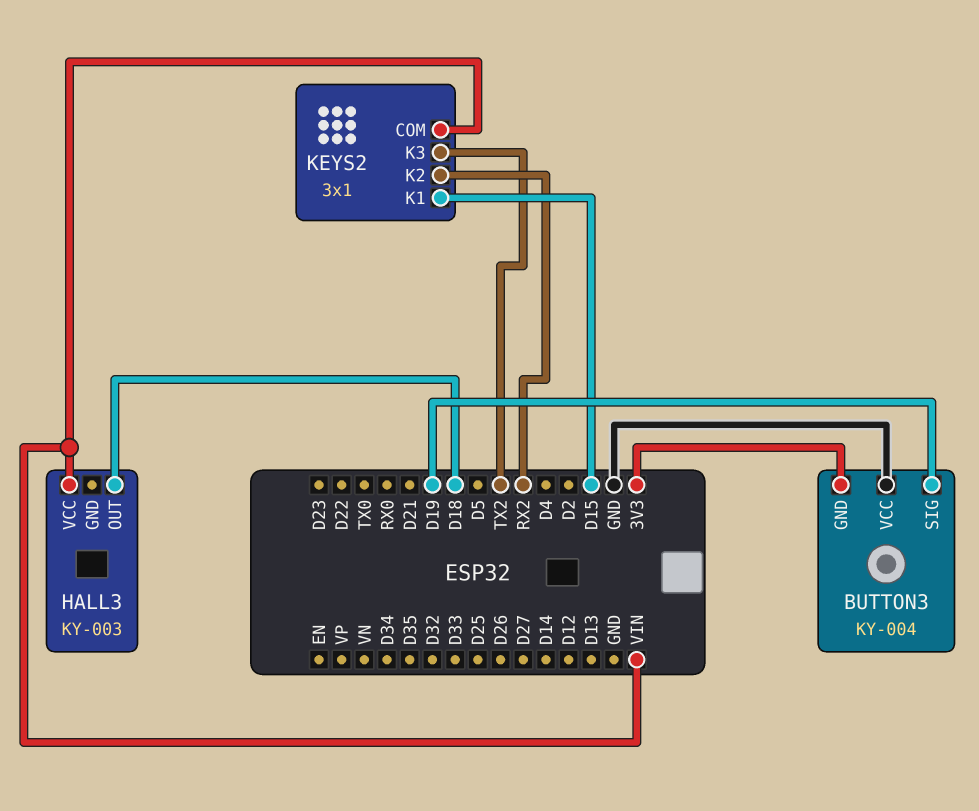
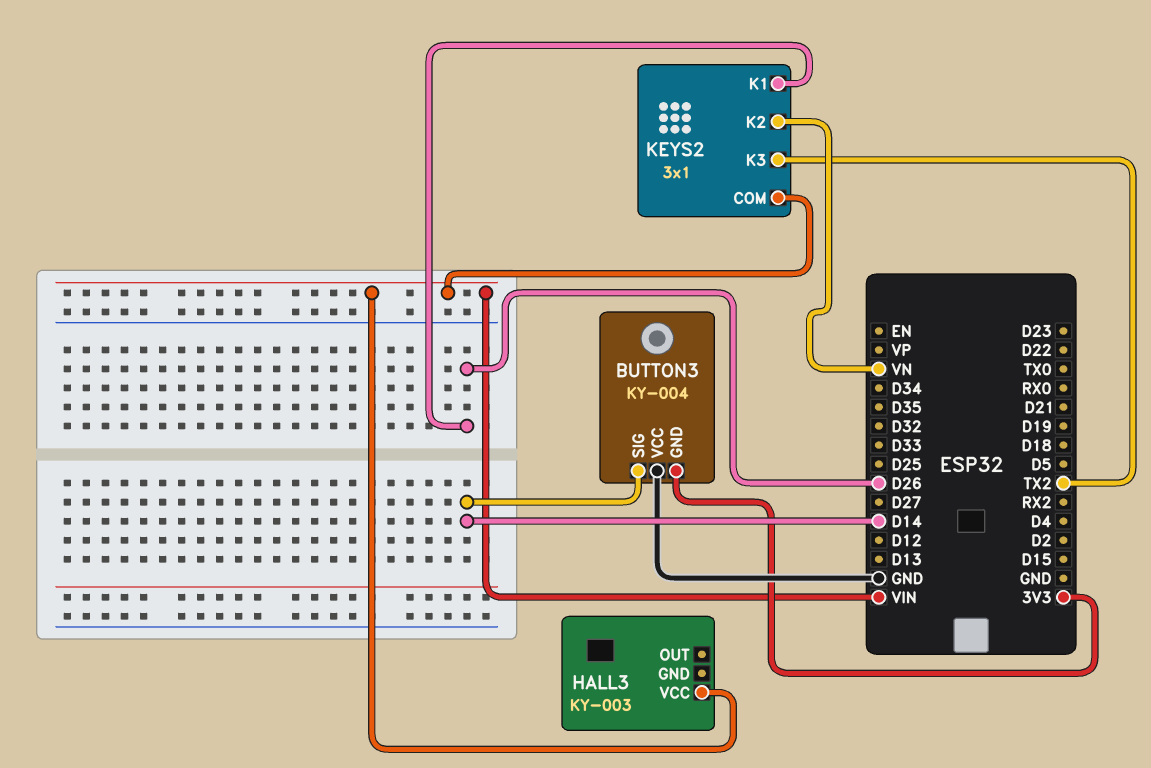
BUTTON3 pin SIG: D19 -> D14
HALL3 pin OUT: D18 -> none
KEYS2 pin K1: D15 -> D26
KEYS2 pin K2: RX2 -> VN

